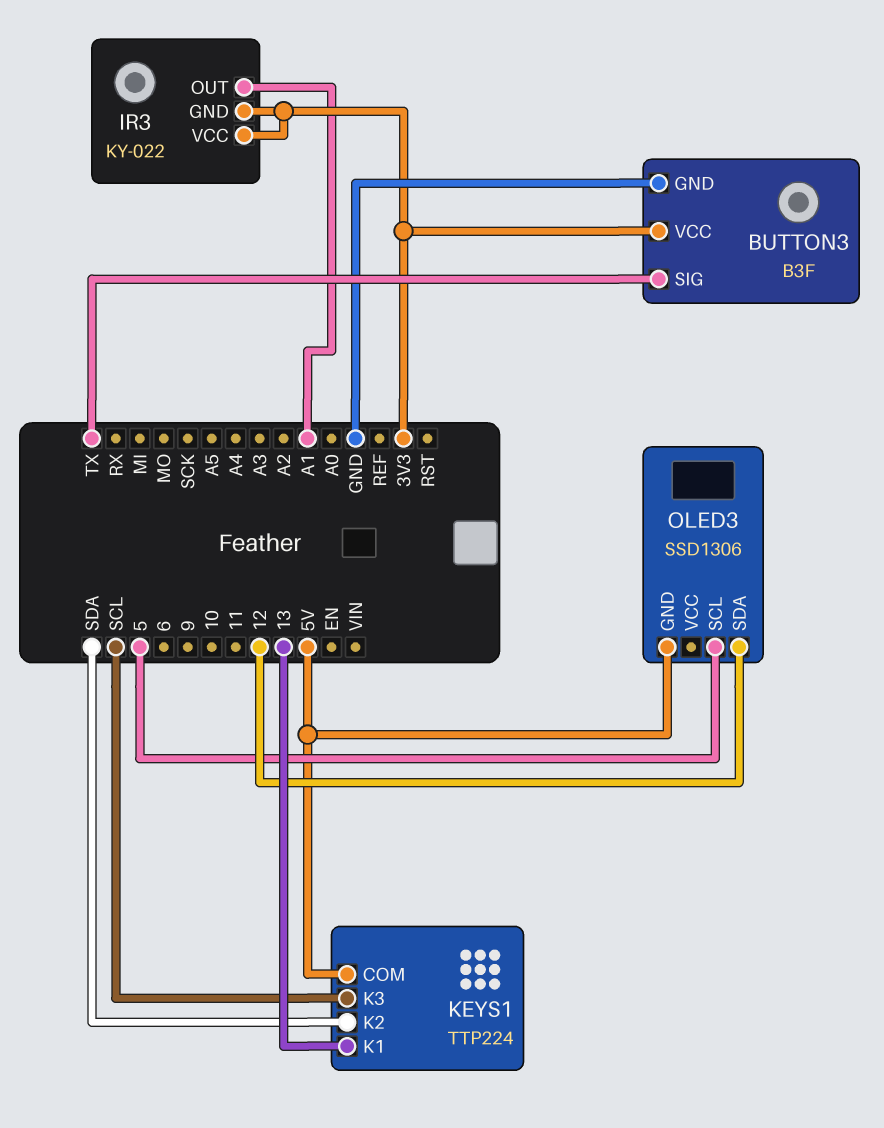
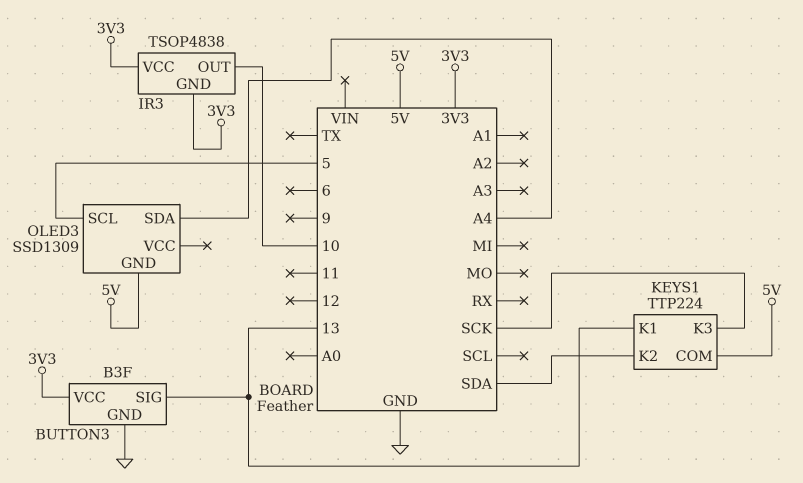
BUTTON3 pin SIG: TX -> 13
IR3: KY-022 -> TSOP4838
IR3 pin OUT: A1 -> 10
KEYS1 pin K3: SCL -> SCK
OLED3: SSD1306 -> SSD1309
OLED3 pin SDA: 12 -> A4

